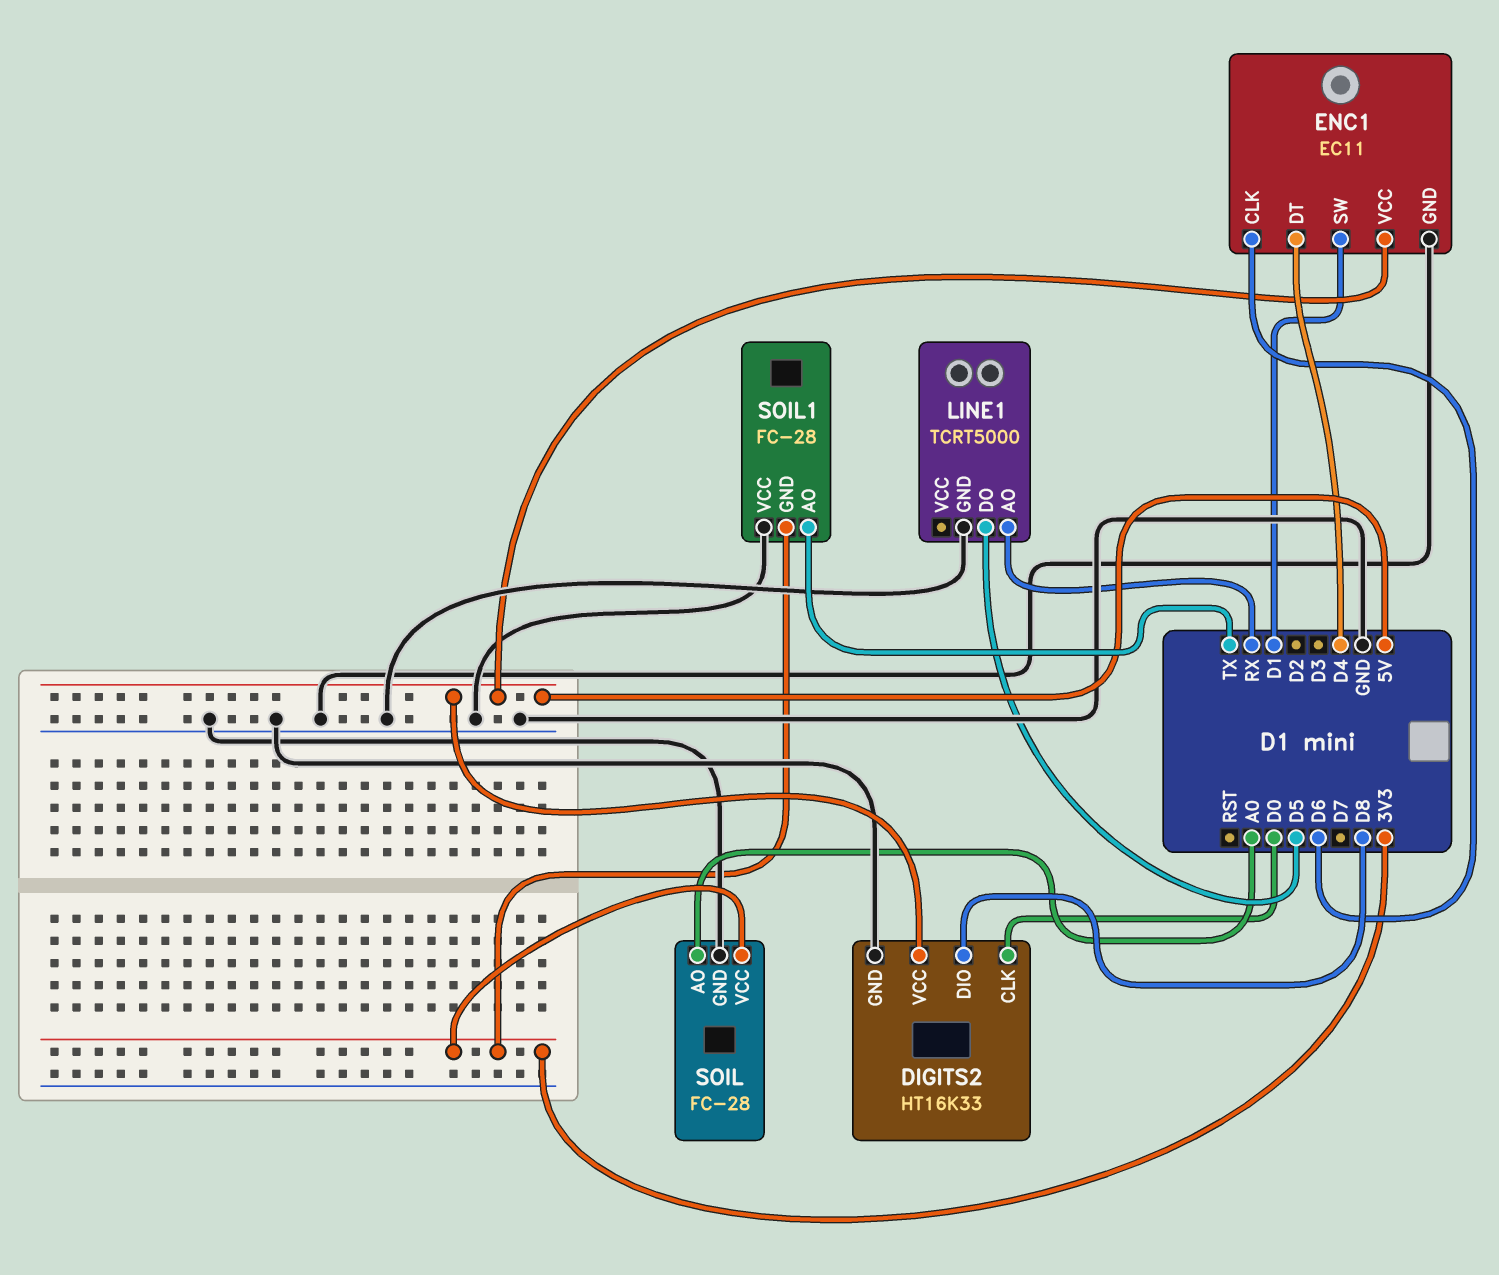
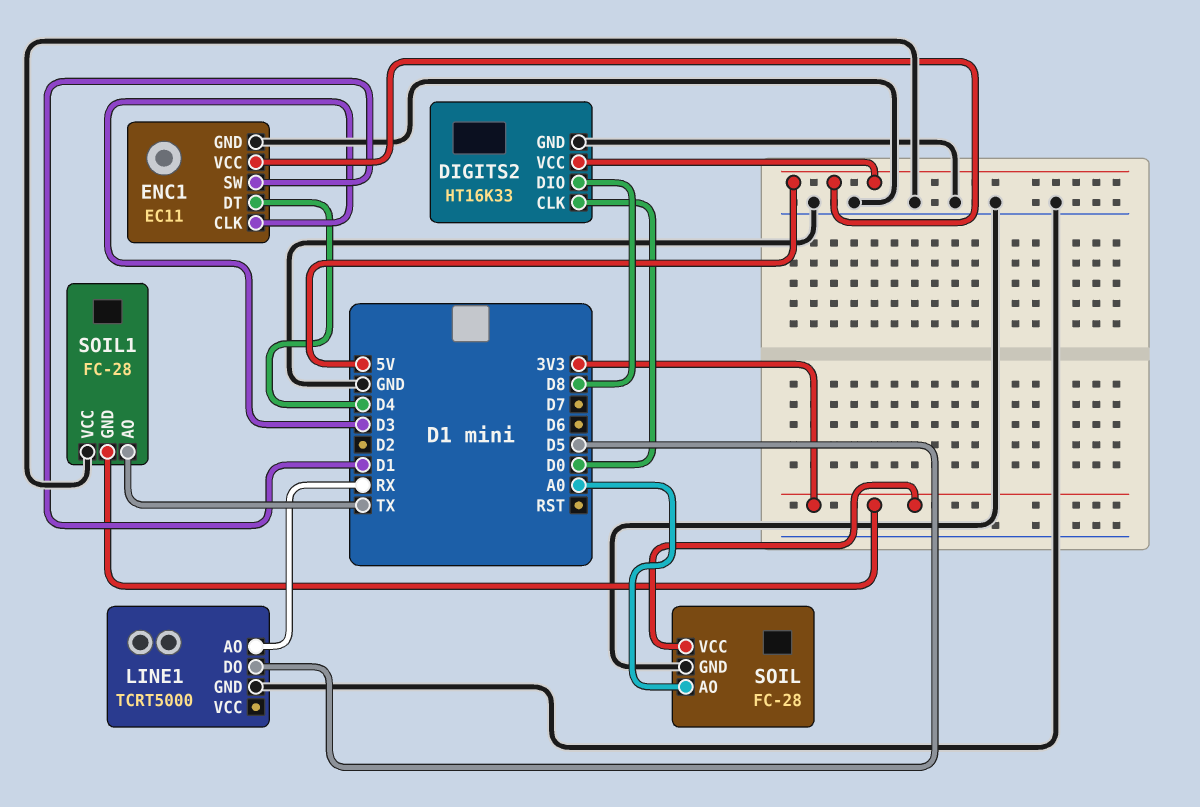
ENC1 pin CLK: D6 -> D3

